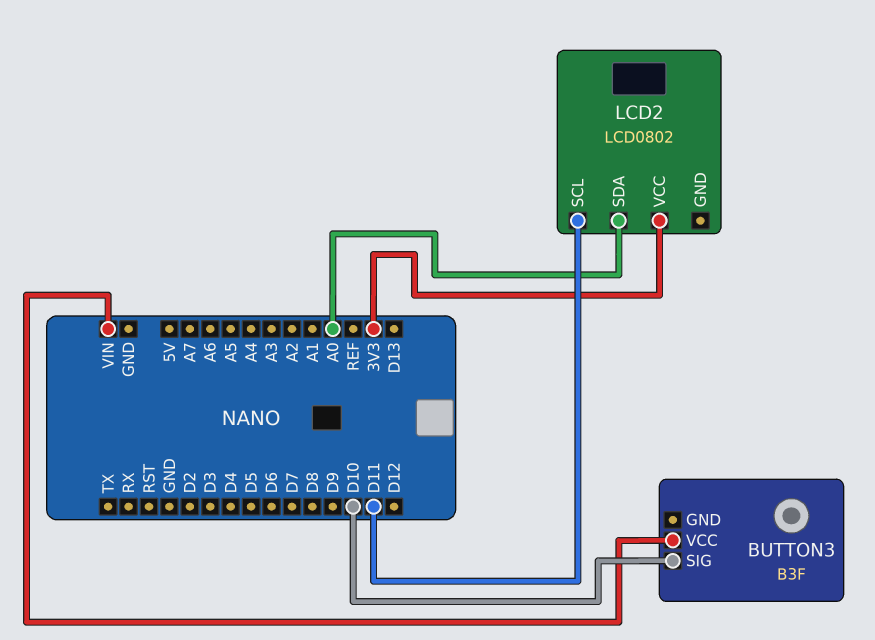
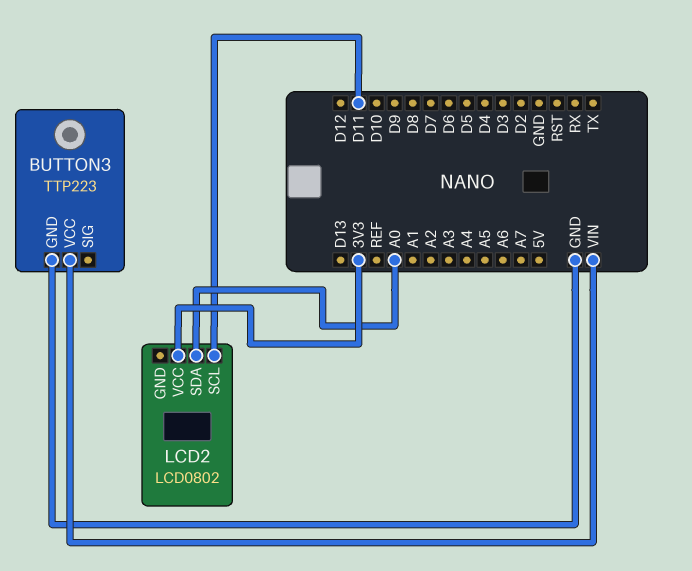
BUTTON3: B3F -> TTP223
BUTTON3 pin GND: none -> GND
BUTTON3 pin SIG: D10 -> none

